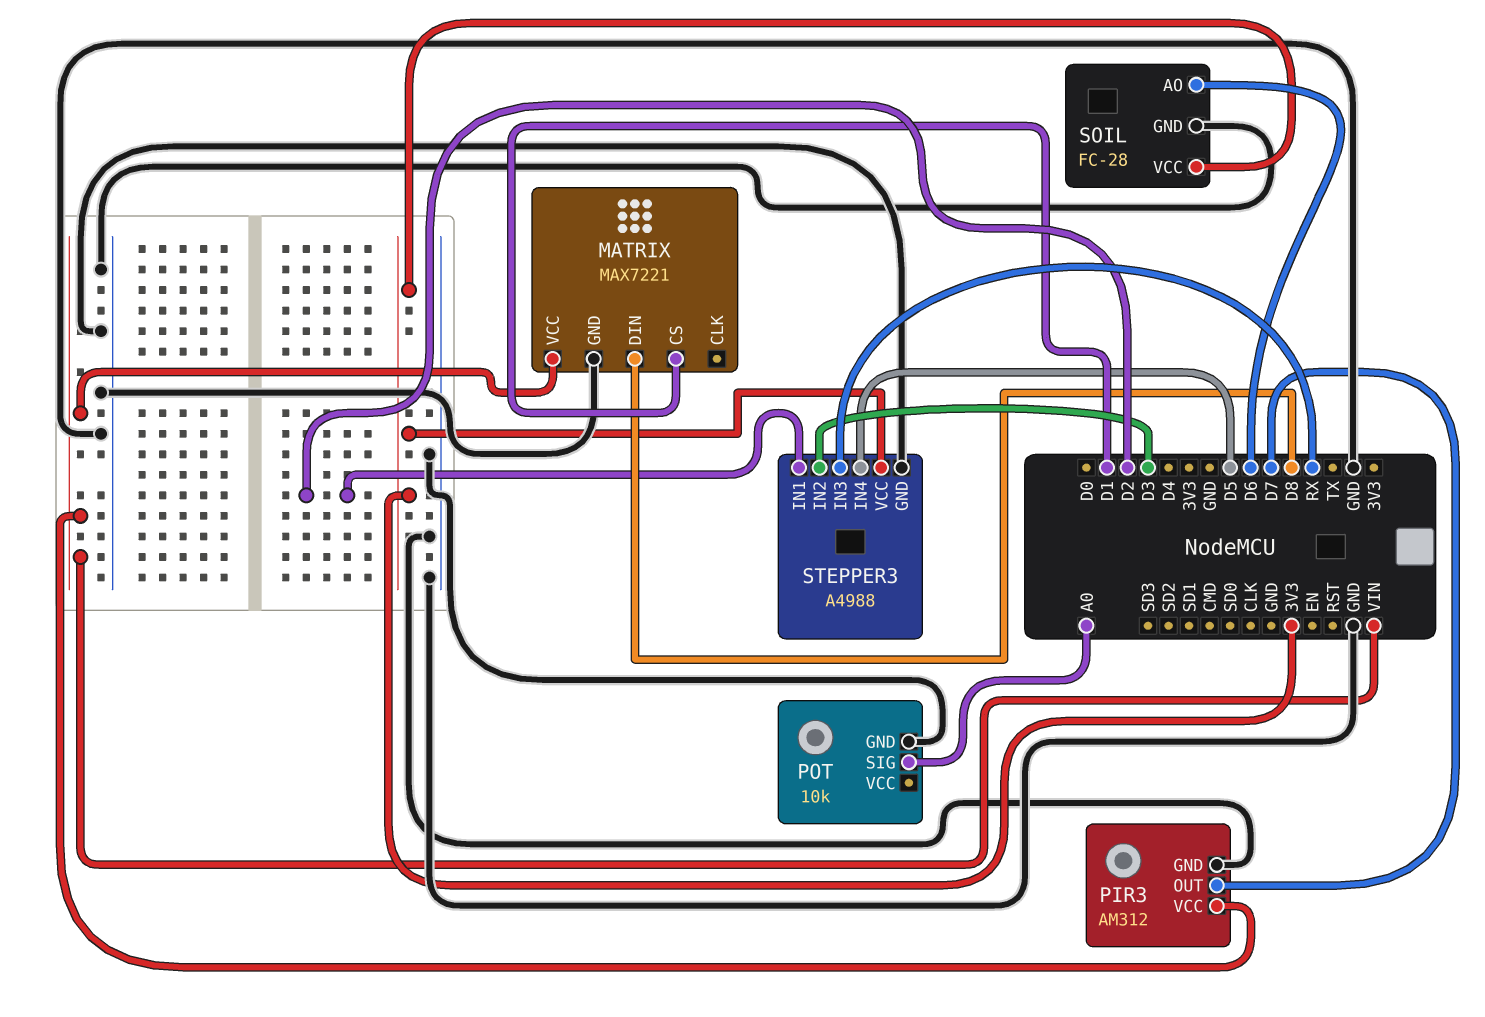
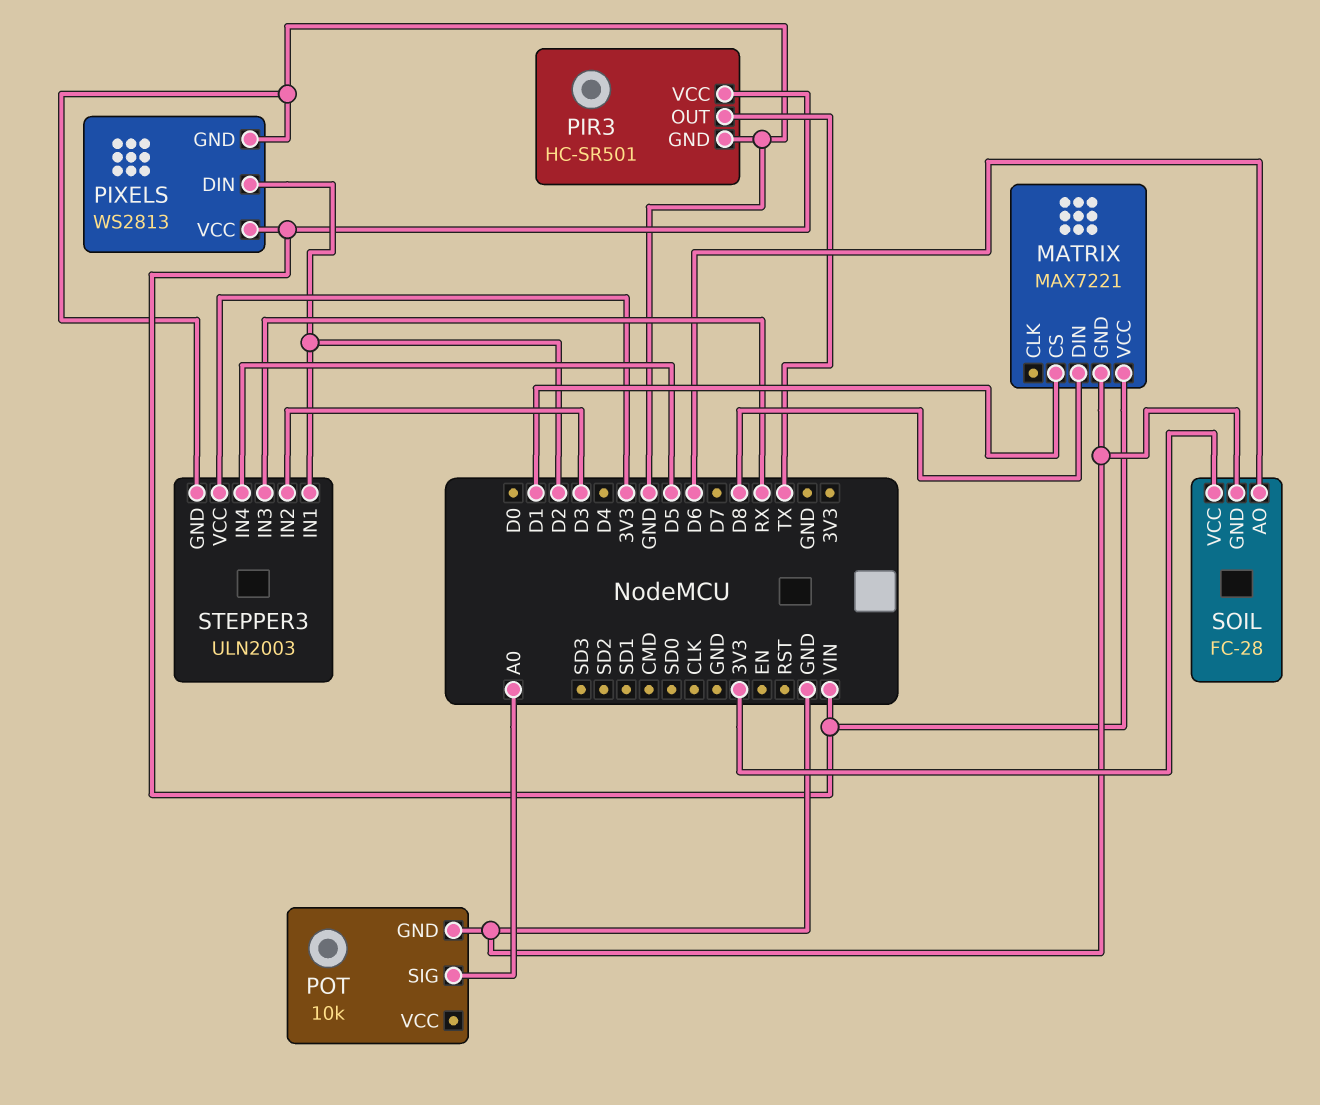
PIR3: AM312 -> HC-SR501
PIR3 pin OUT: D7 -> TX
PIXELS: none -> WS2813
PIXELS pin DIN: none -> D2
PIXELS pin GND: none -> GND
PIXELS pin VCC: none -> VIN
STEPPER3: A4988 -> ULN2003

